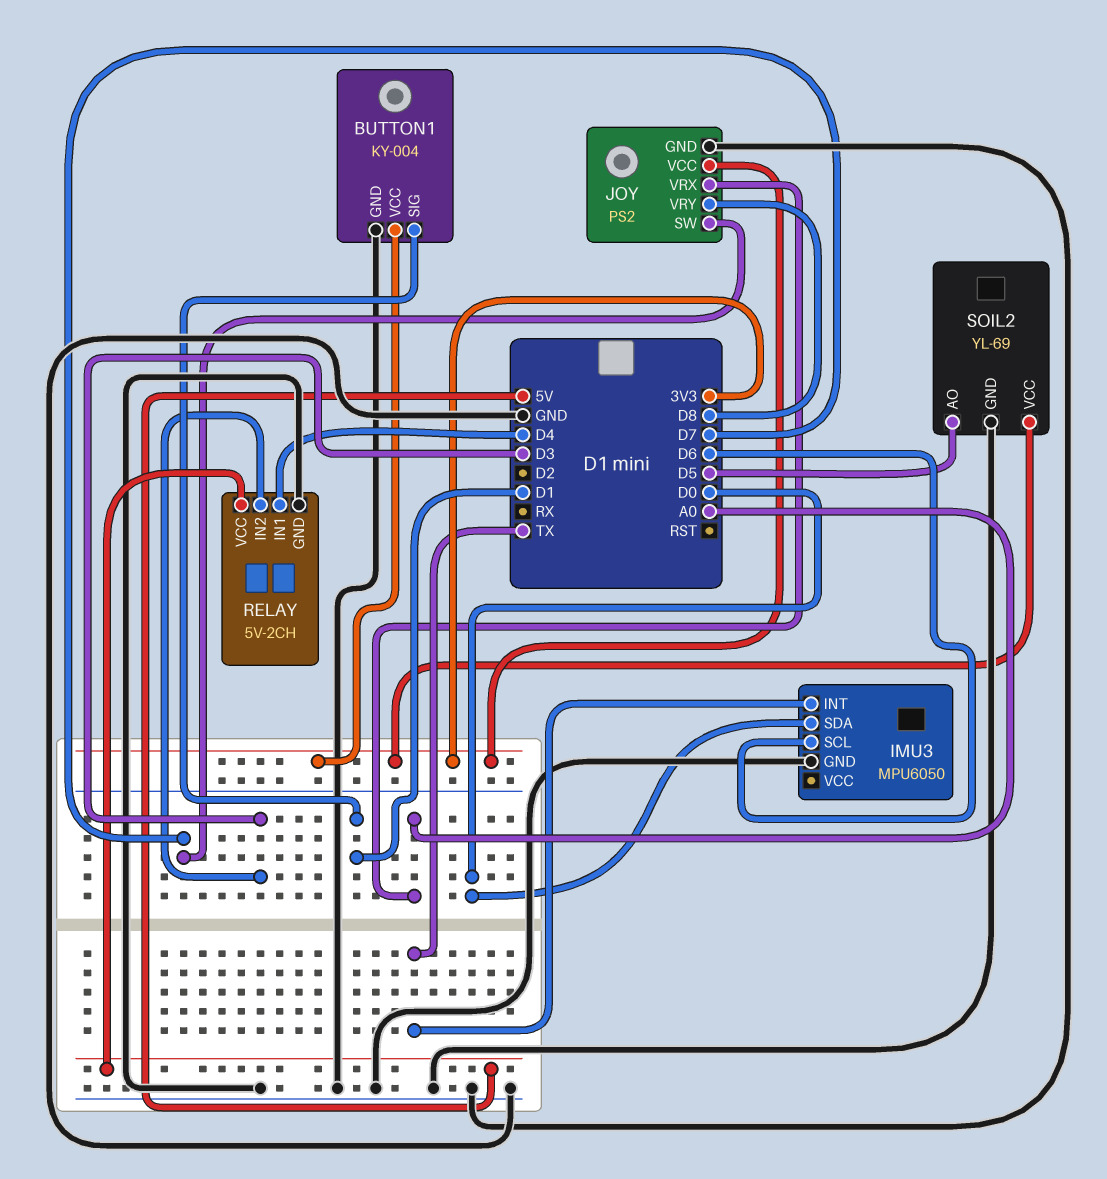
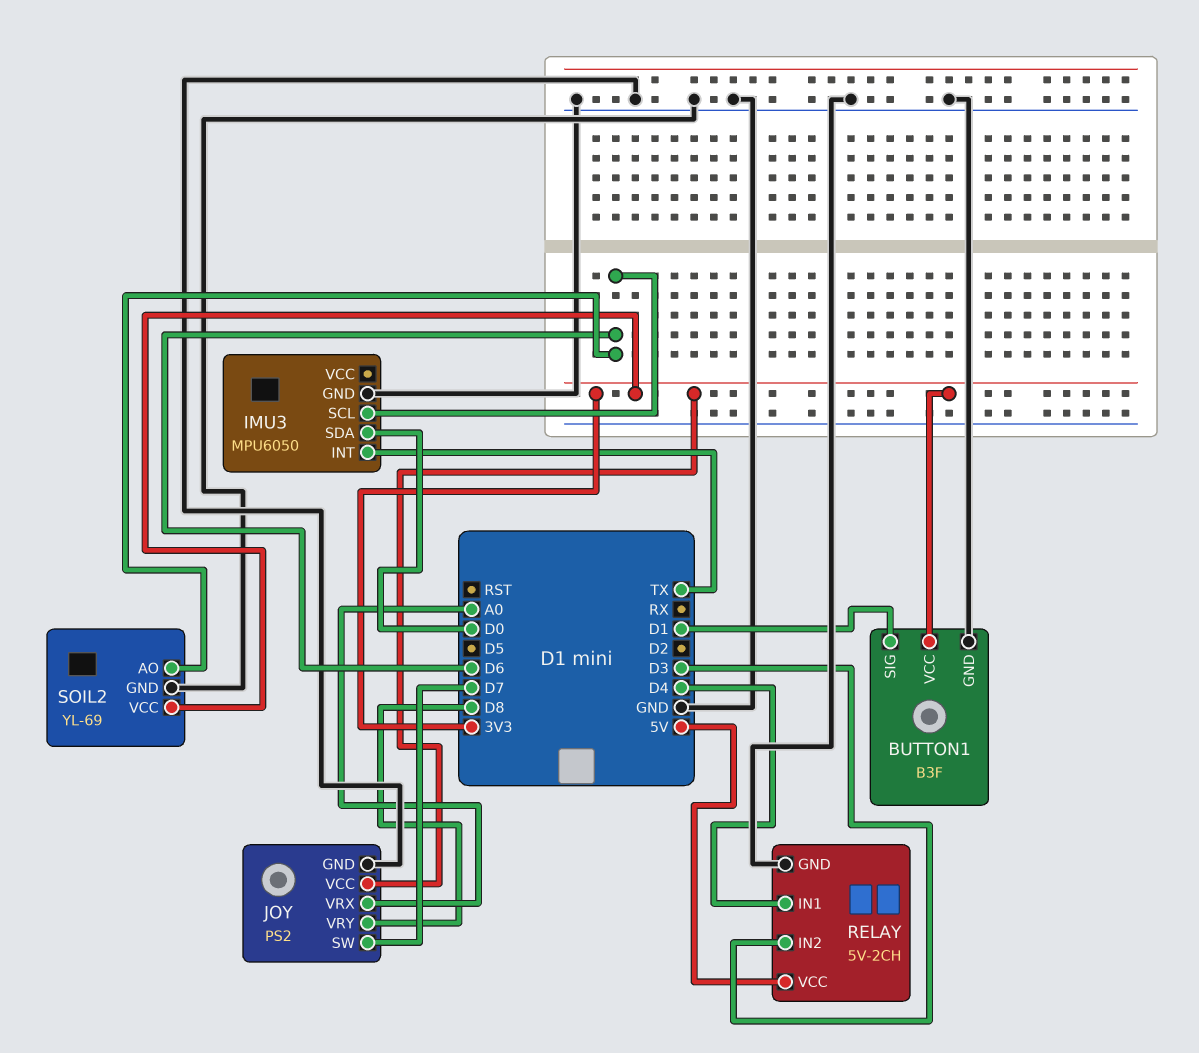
BUTTON1: KY-004 -> B3F
SOIL2 pin AO: D5 -> D6

